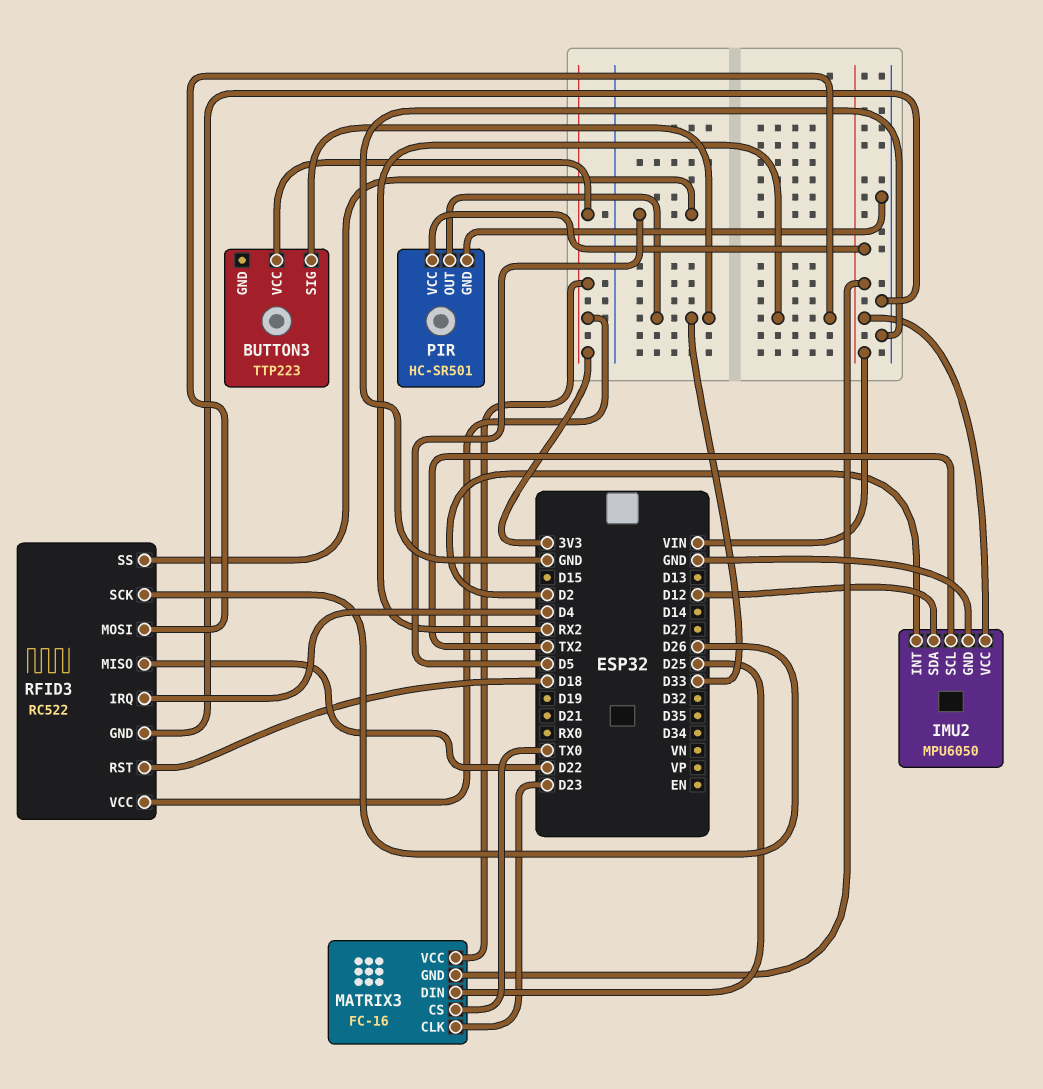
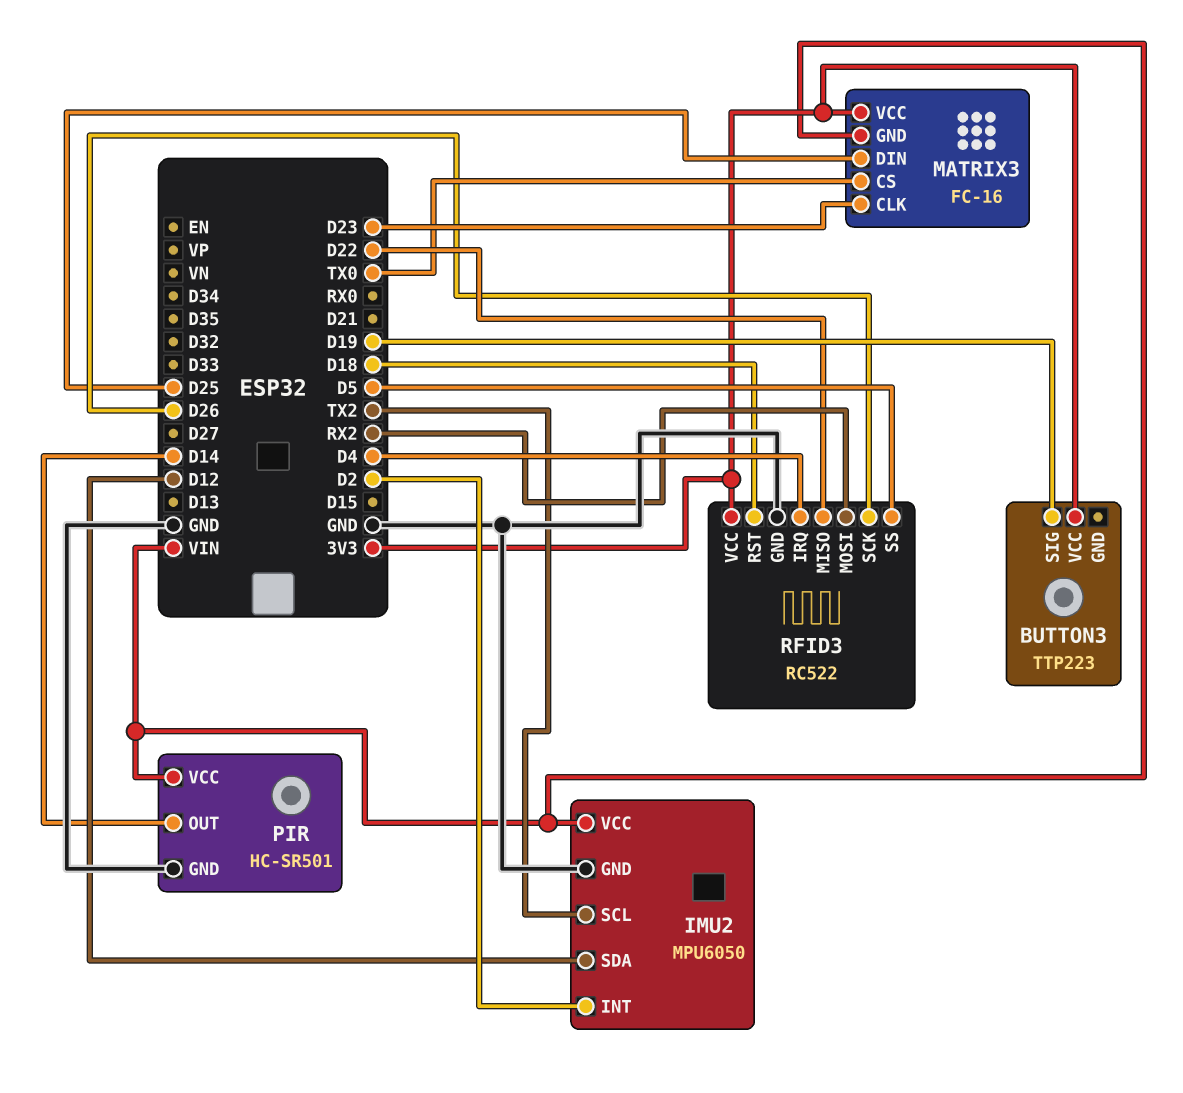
BUTTON3 pin SIG: D33 -> D19
PIR pin OUT: D33 -> D14

